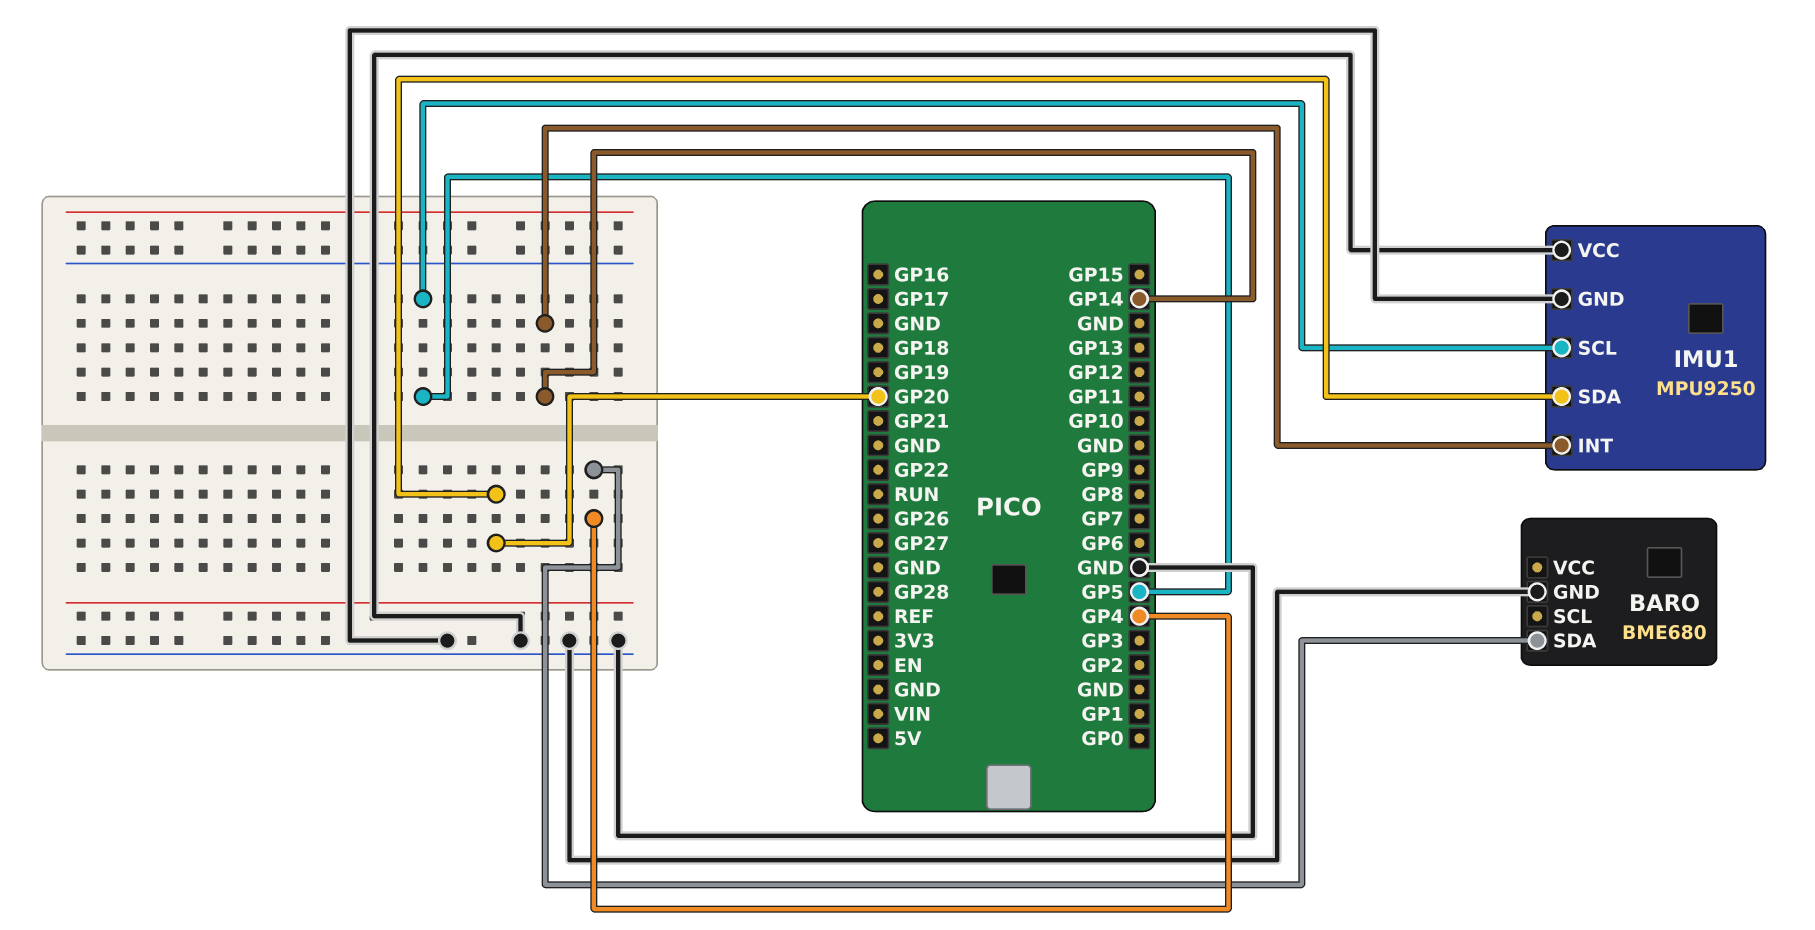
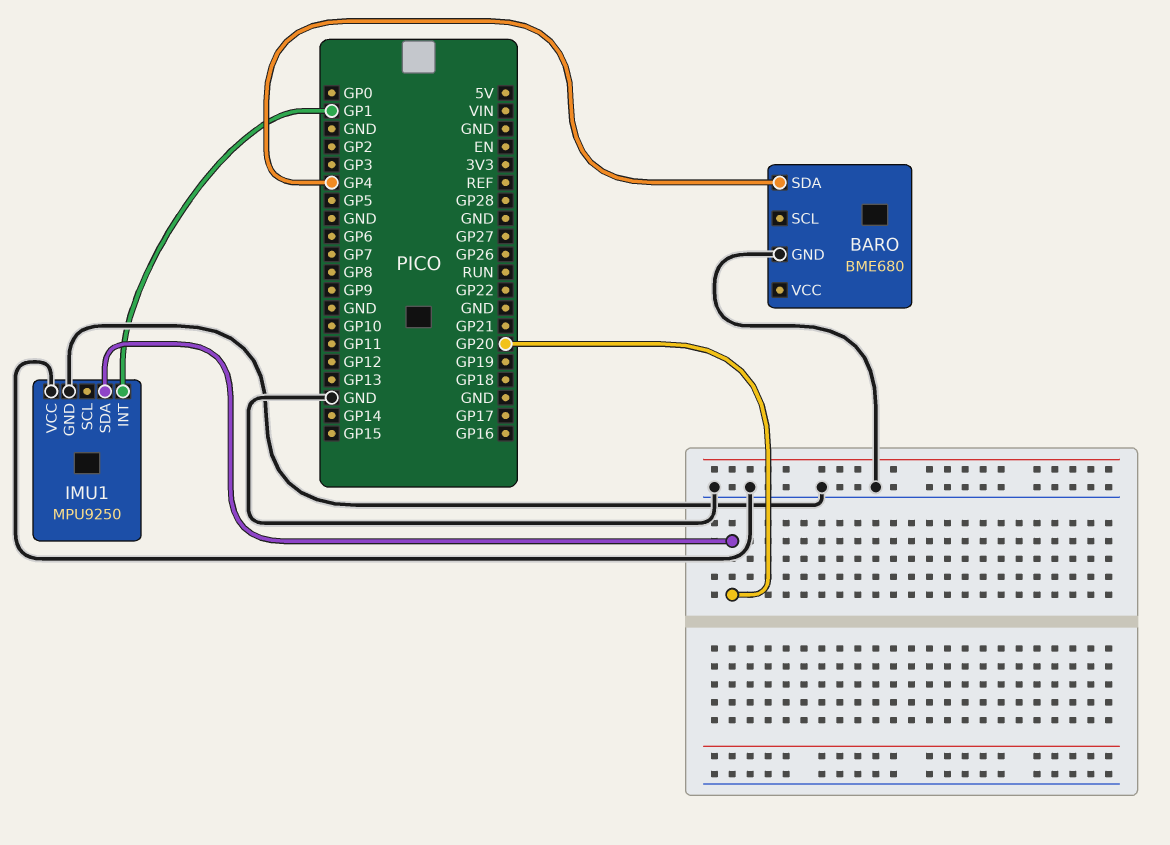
IMU1 pin INT: GP14 -> GP1
IMU1 pin SCL: GP5 -> none

